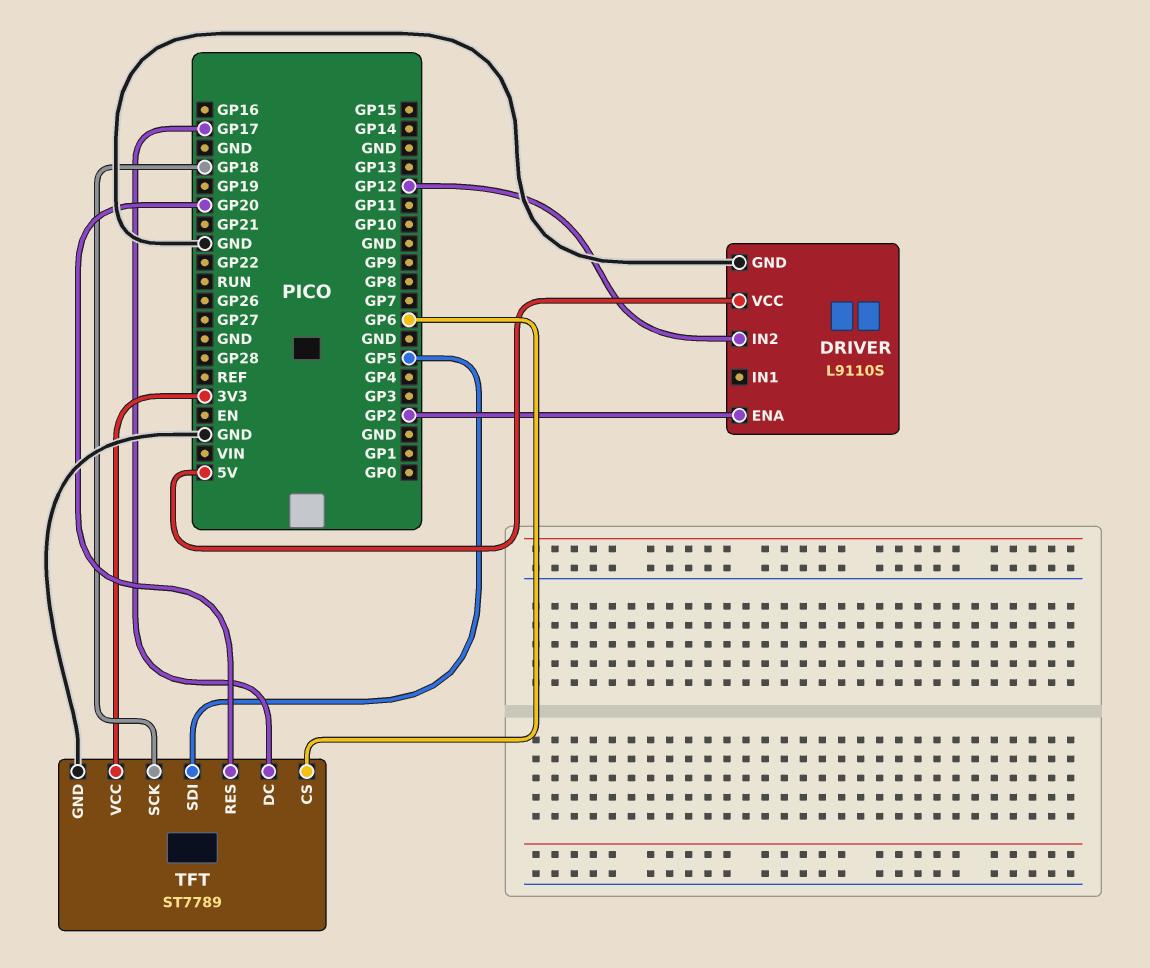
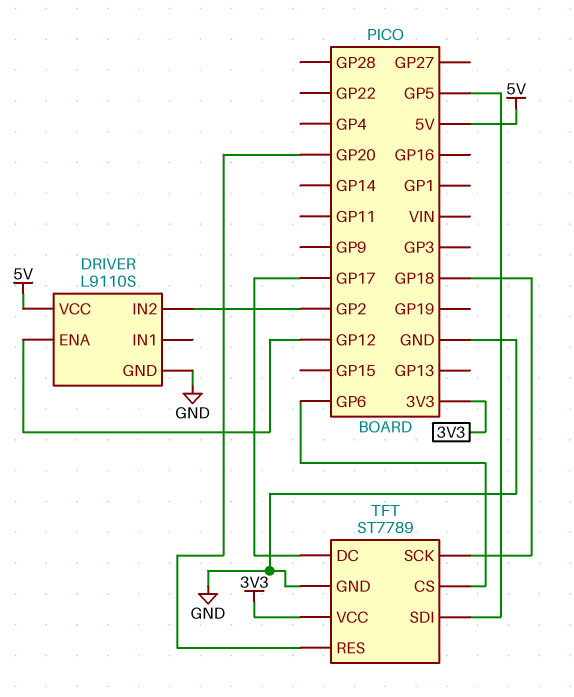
DRIVER pin ENA: GP2 -> GP12
DRIVER pin IN2: GP12 -> GP2

